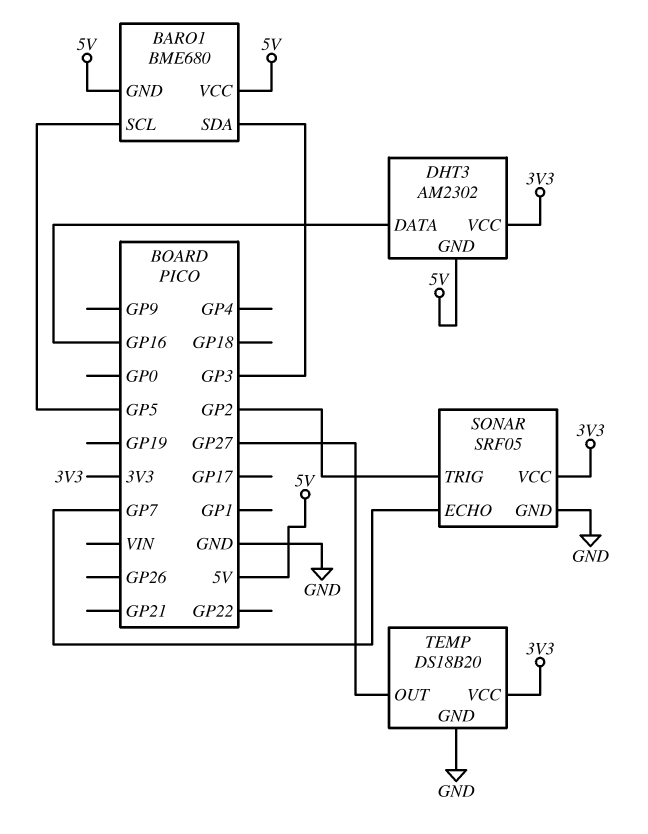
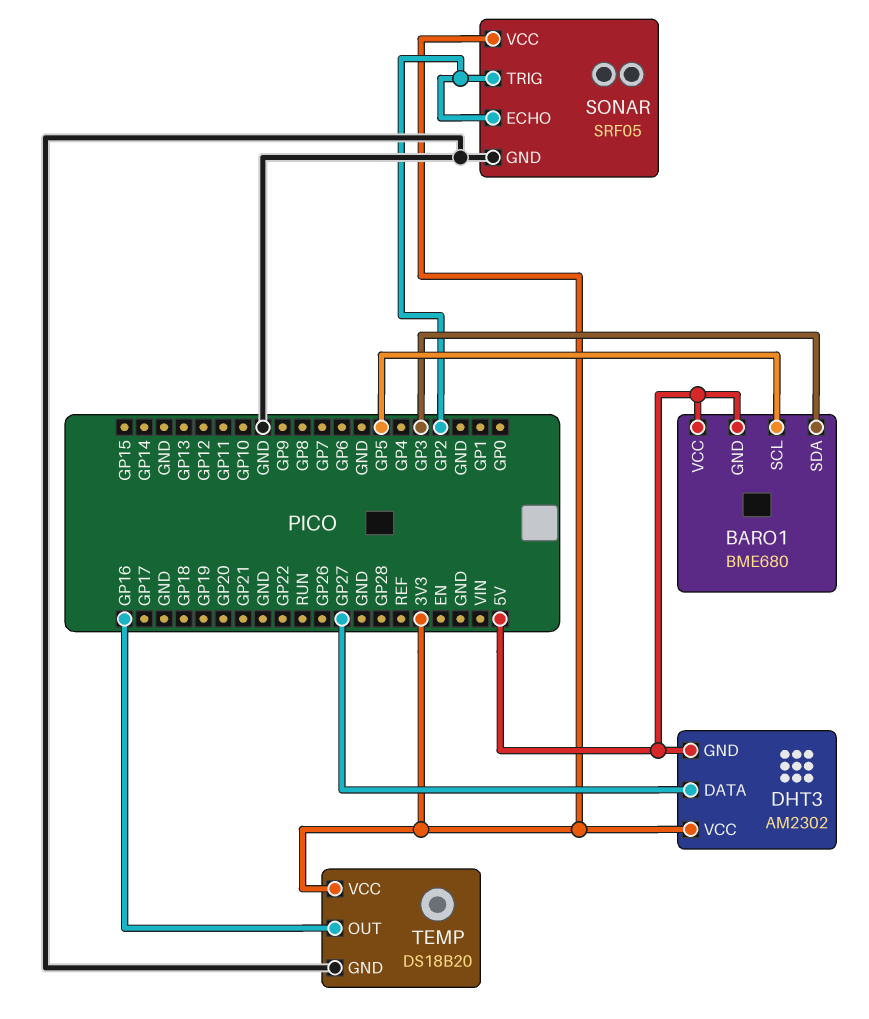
DHT3 pin DATA: GP16 -> GP27
SONAR pin ECHO: GP7 -> GP2
TEMP pin OUT: GP27 -> GP16

